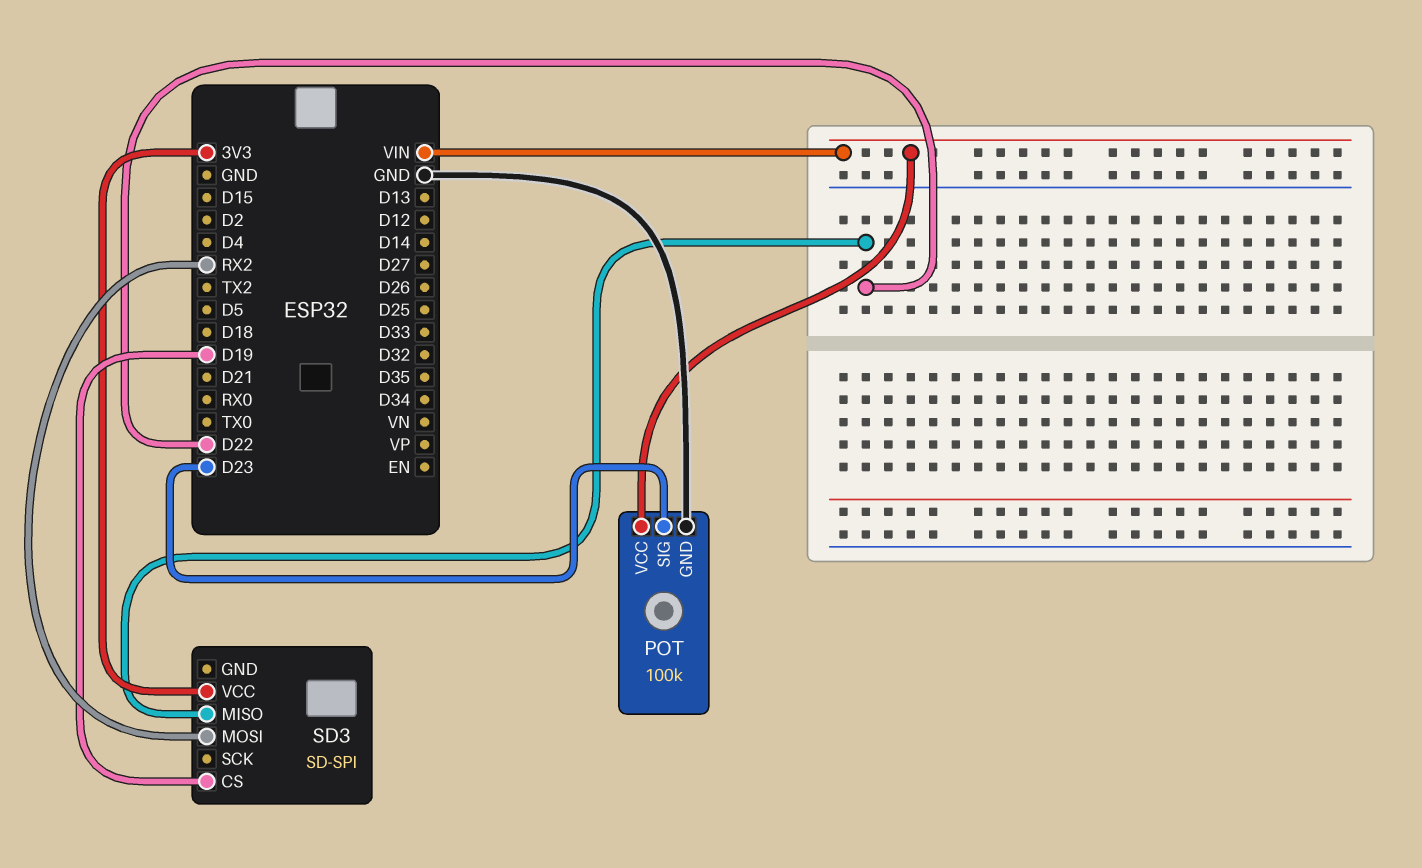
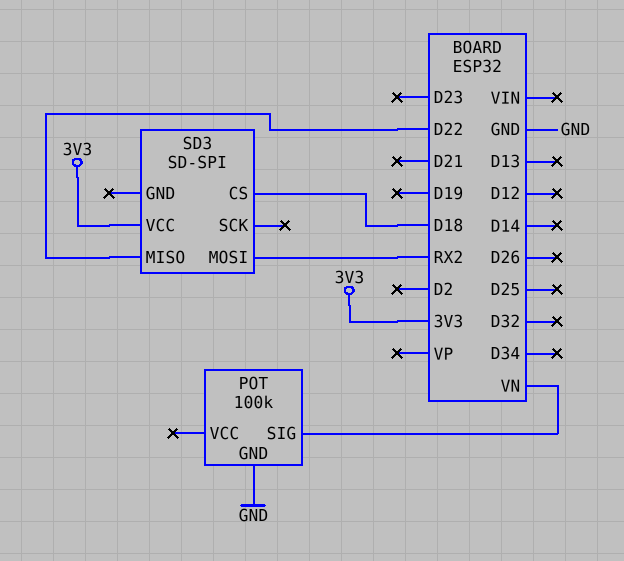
POT pin SIG: D23 -> VN
POT pin VCC: VIN -> none
SD3 pin CS: D19 -> D18

